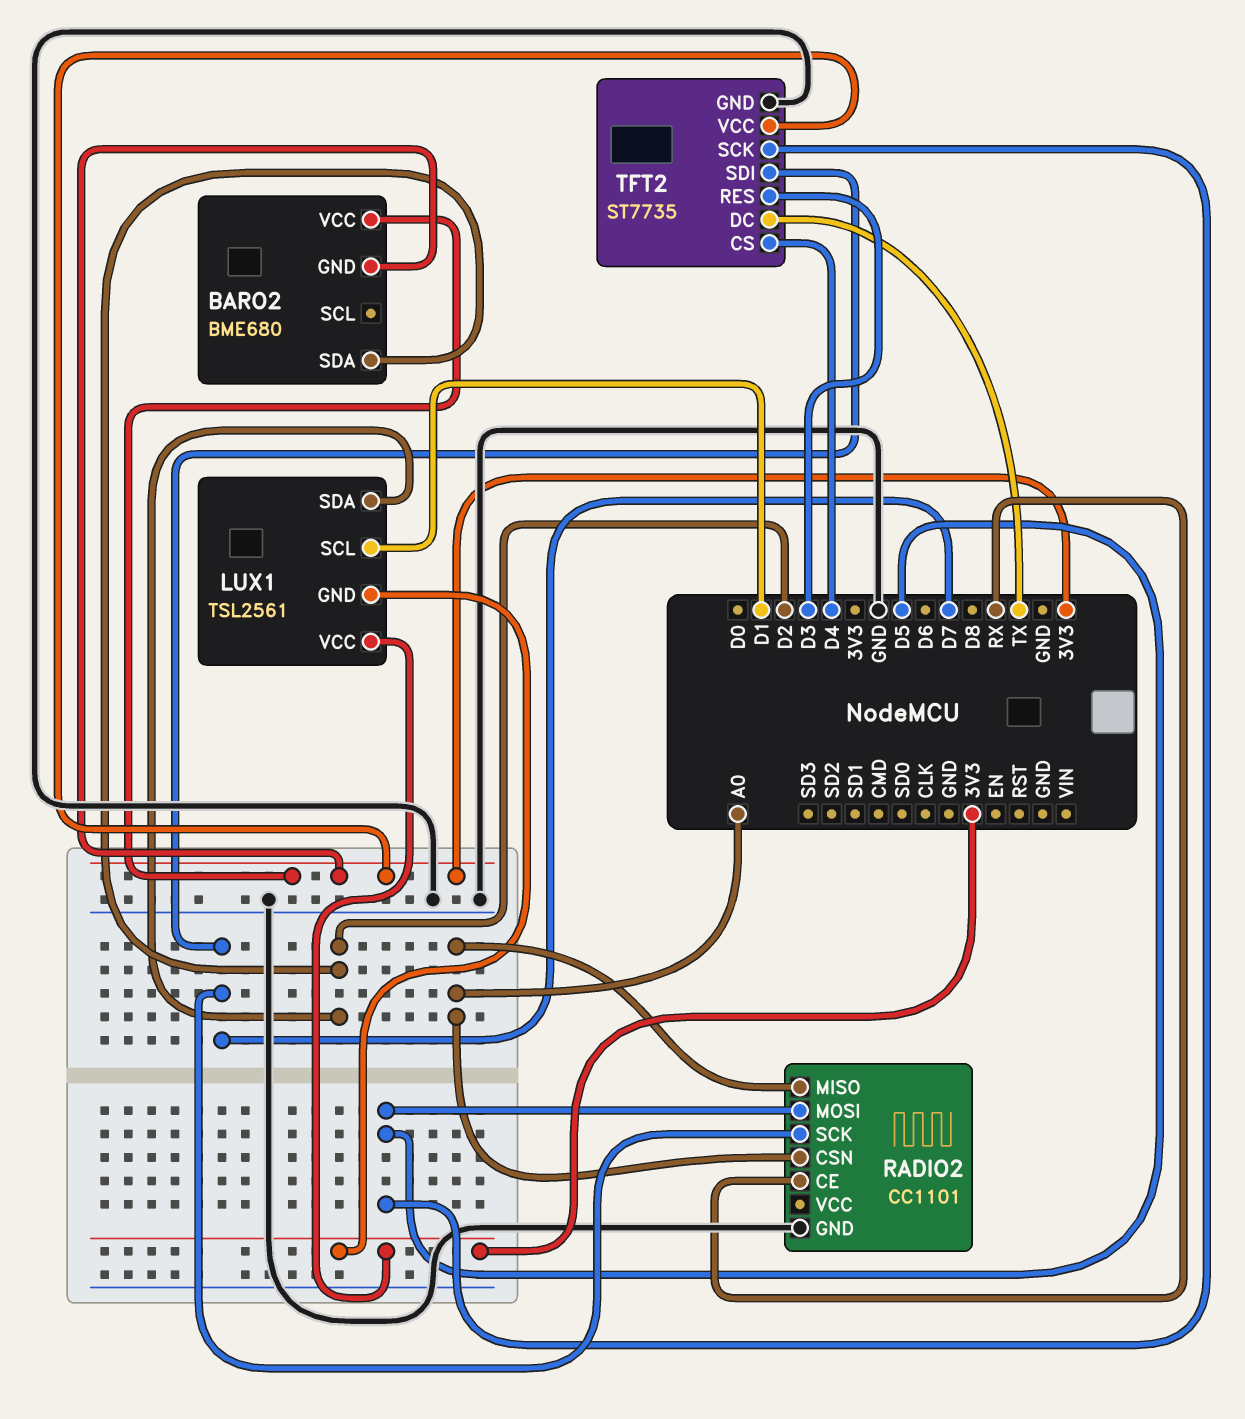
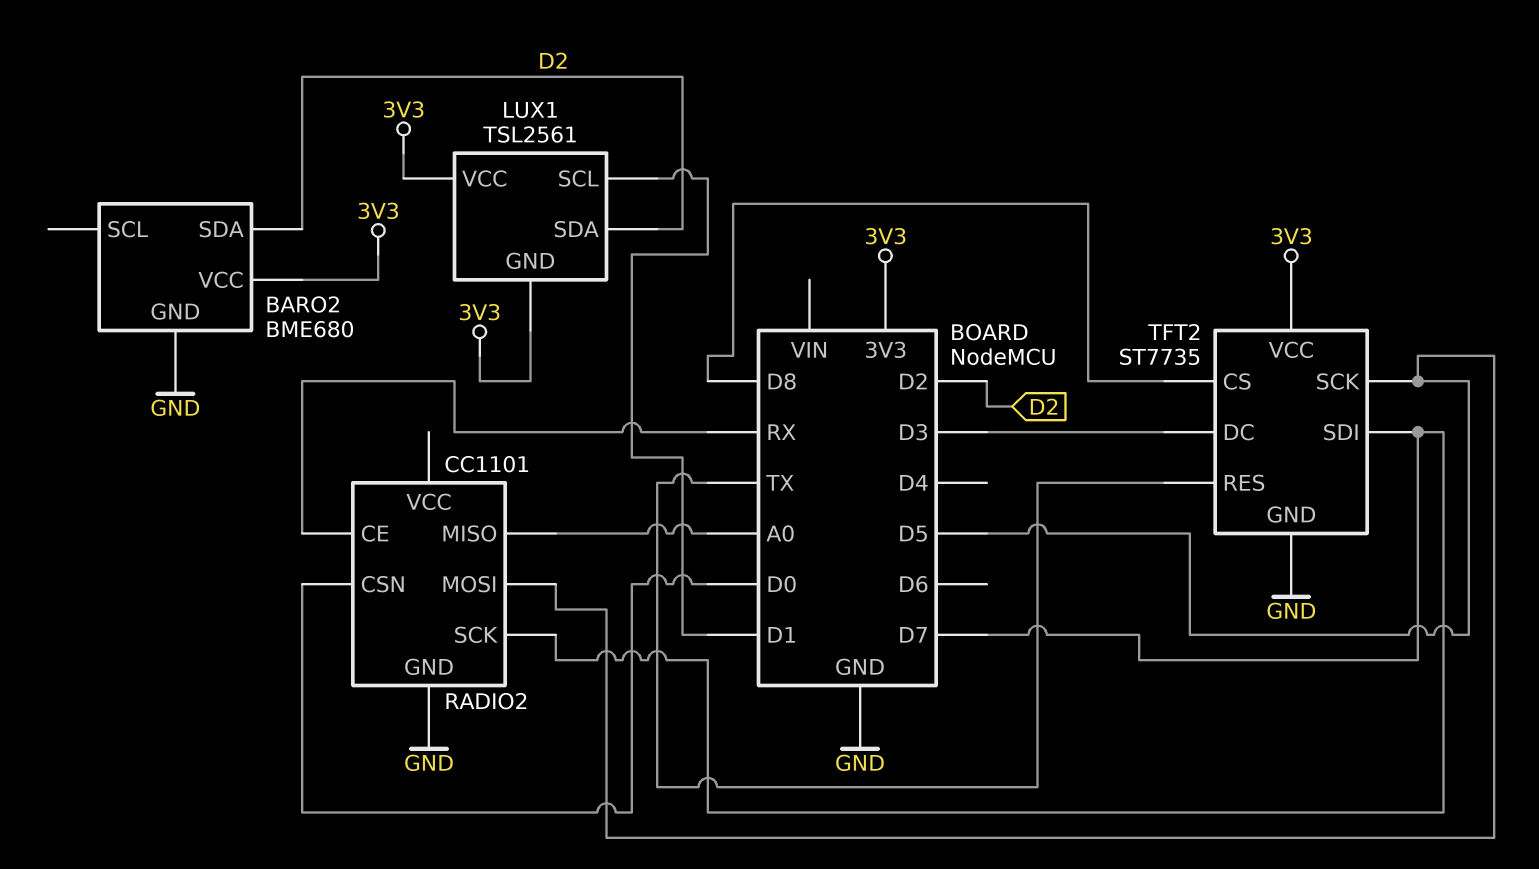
BARO2 pin GND: 3V3 -> GND
RADIO2 pin CSN: A0 -> D0
TFT2 pin CS: D4 -> D8
TFT2 pin DC: TX -> D3
TFT2 pin RES: D3 -> TX

